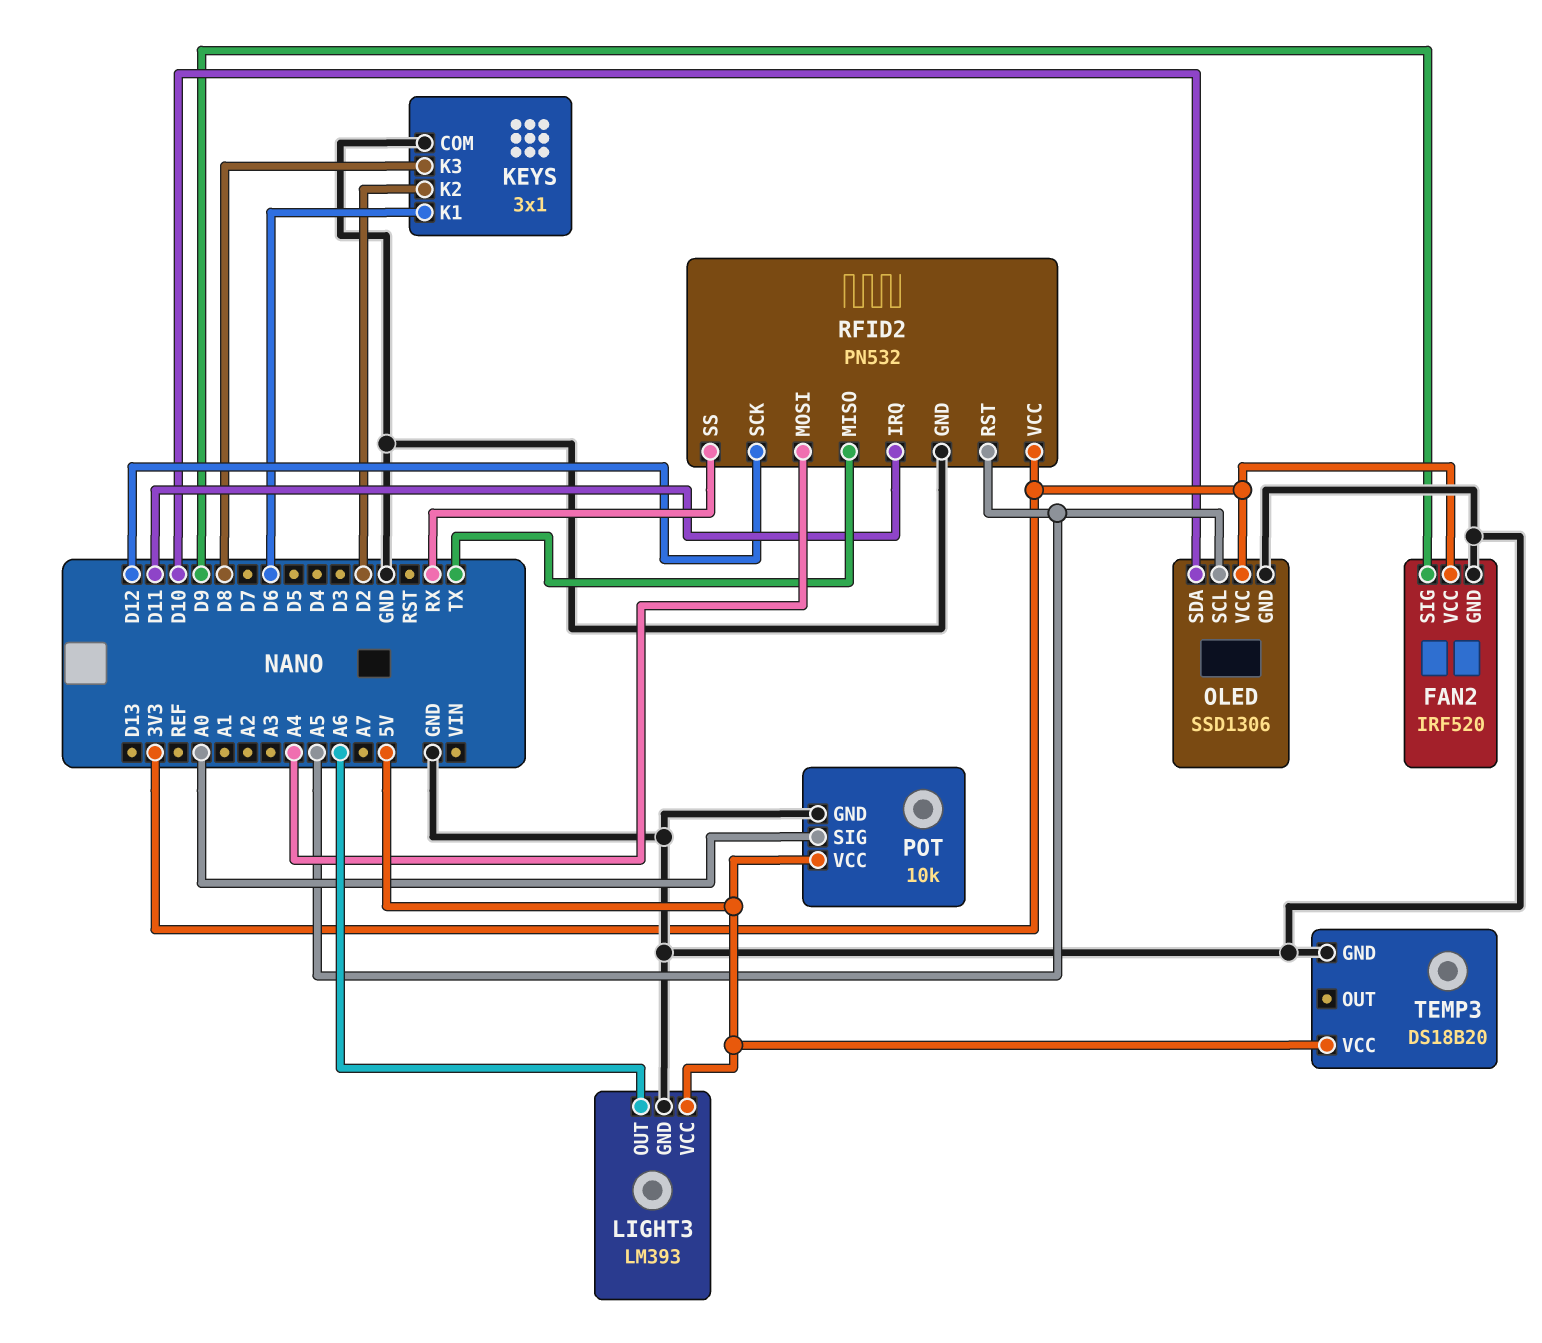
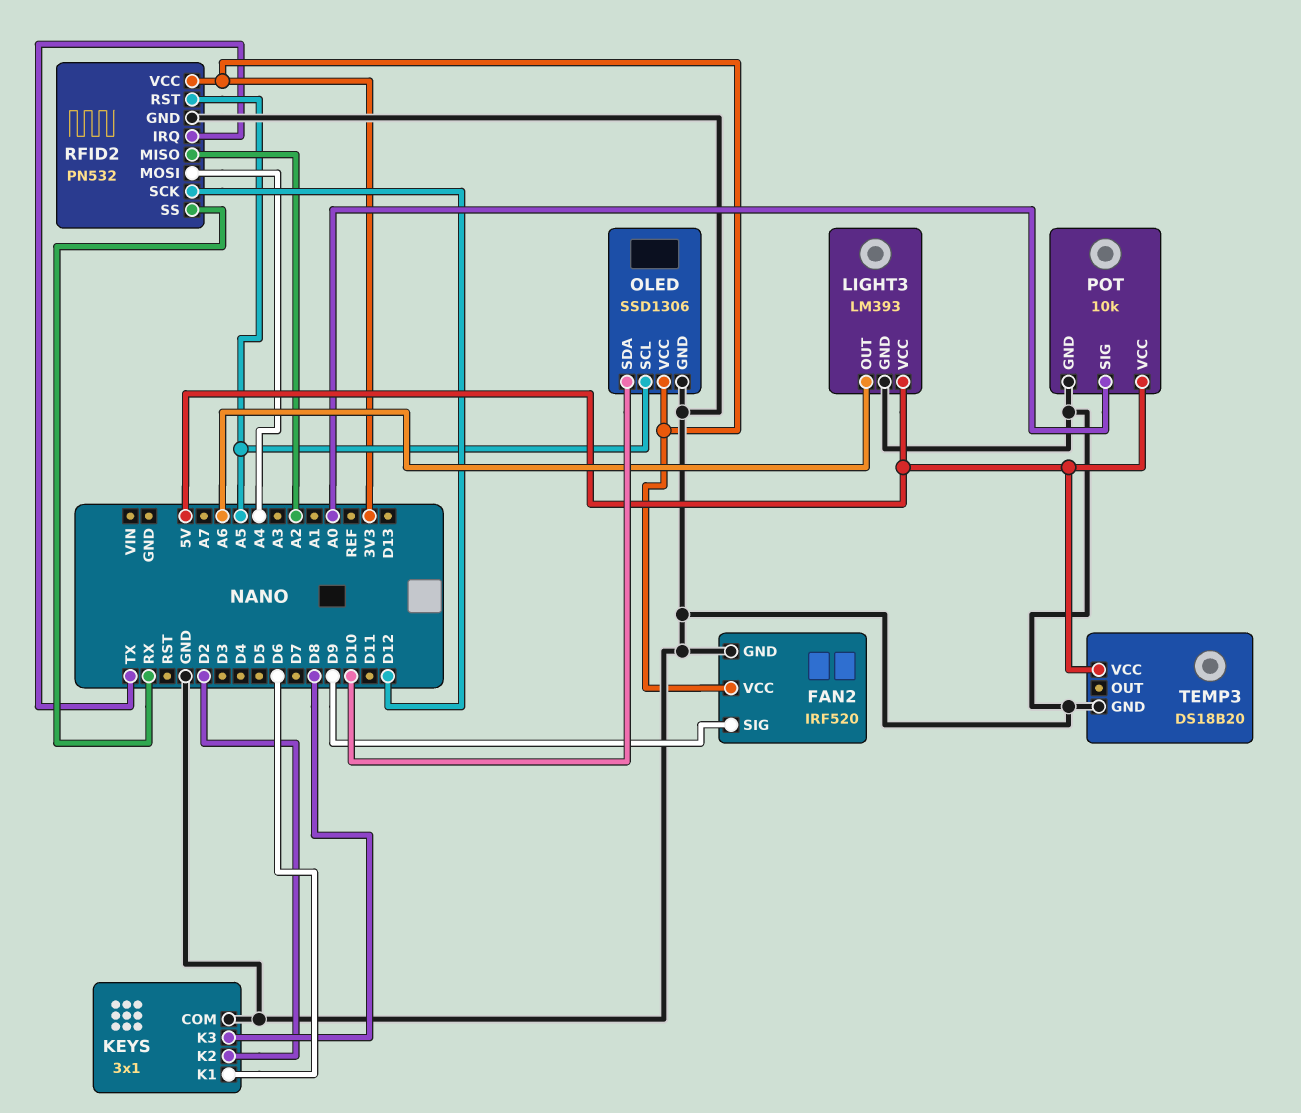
RFID2 pin IRQ: D11 -> TX
RFID2 pin MISO: TX -> A2

